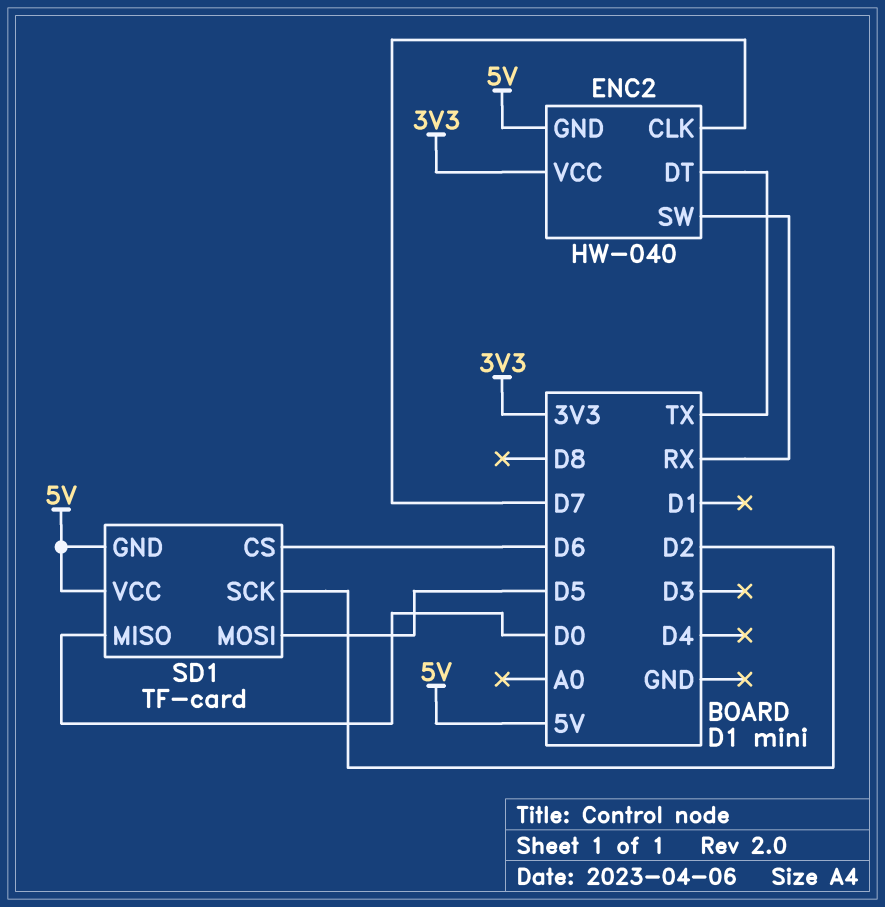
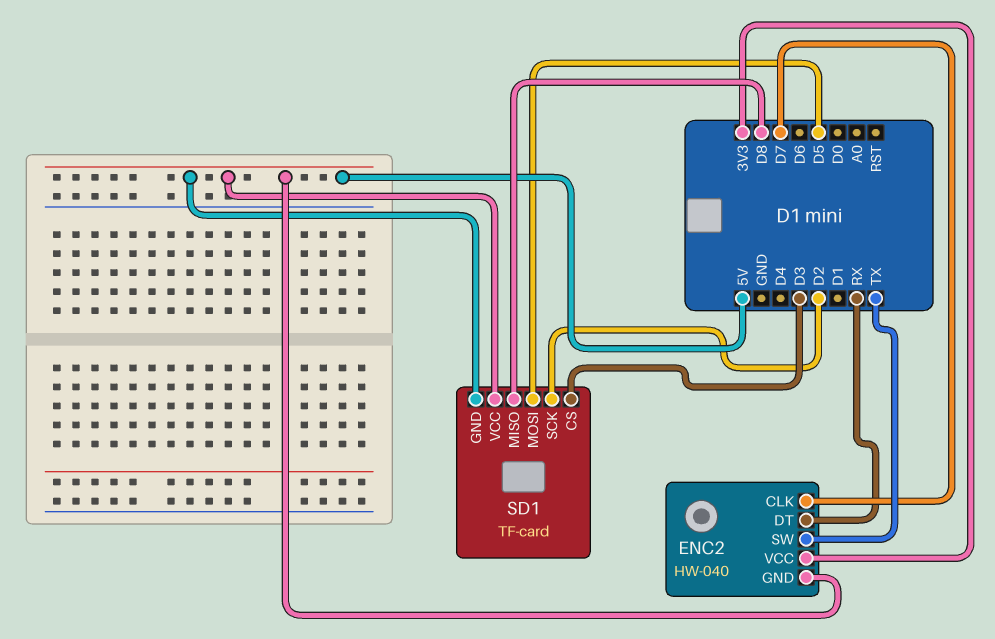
ENC2 pin DT: TX -> RX
ENC2 pin SW: RX -> TX
SD1 pin CS: D6 -> D3
SD1 pin MISO: D0 -> D8

